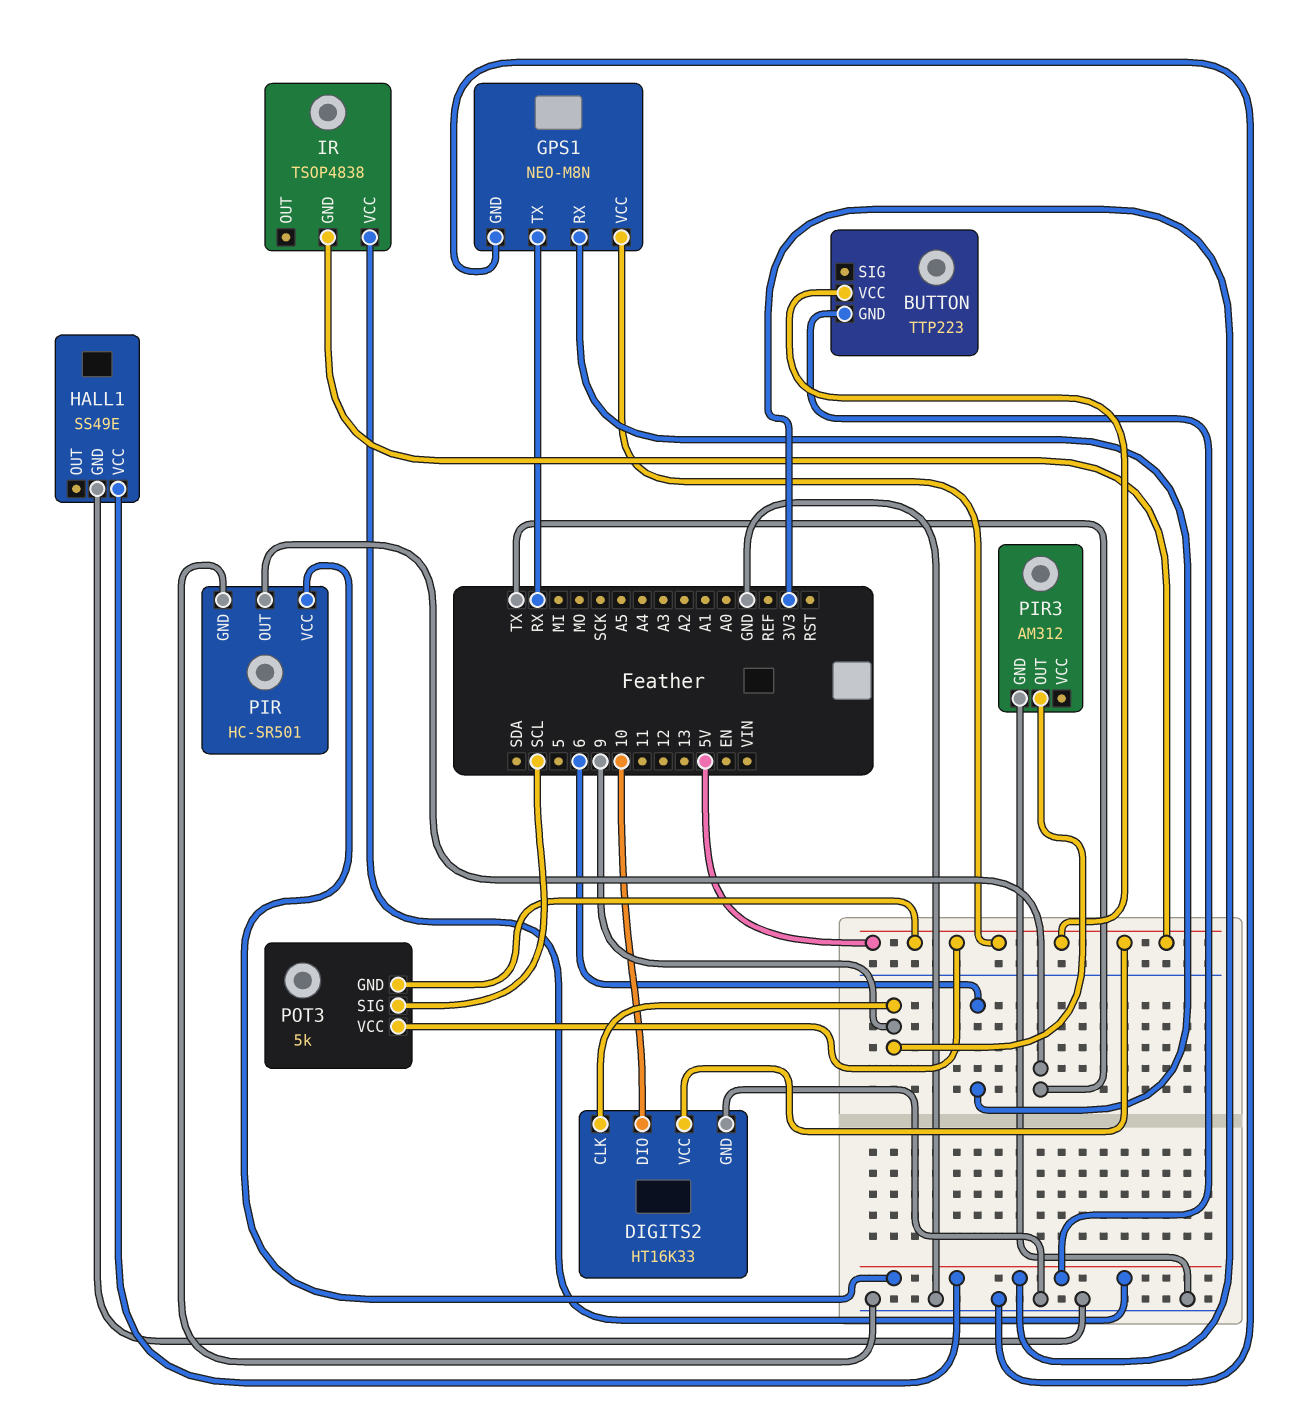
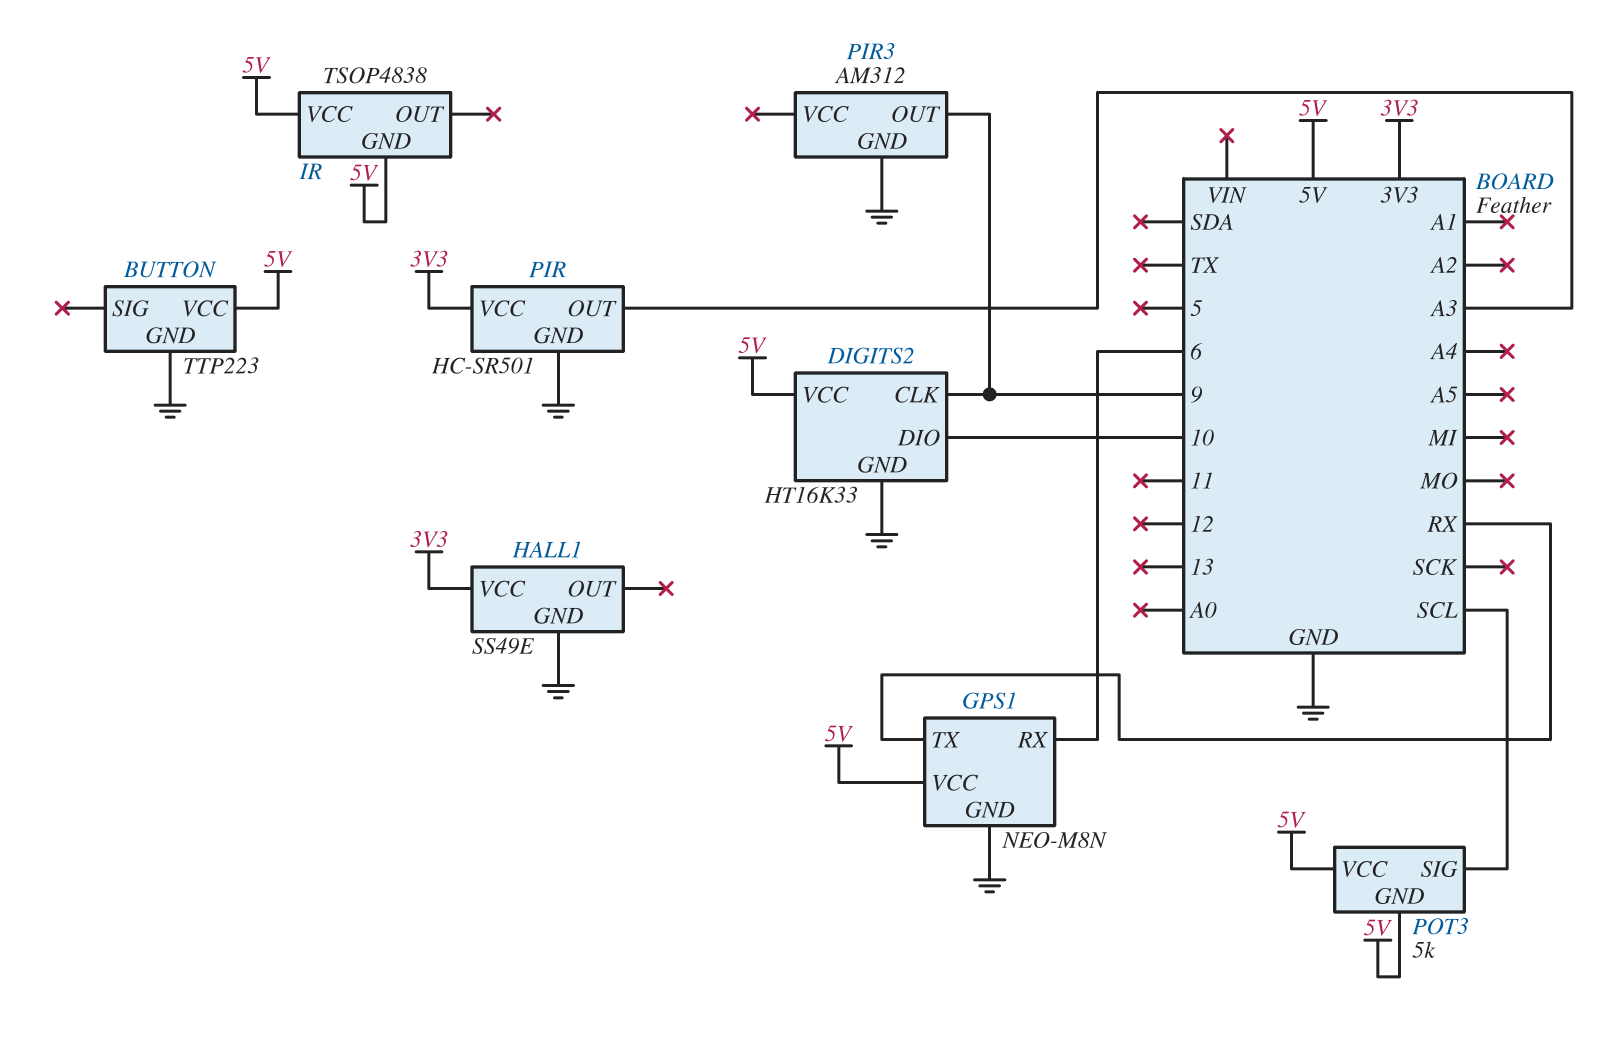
BUTTON pin GND: 3V3 -> GND
IR pin VCC: 3V3 -> 5V
PIR pin OUT: TX -> A3

